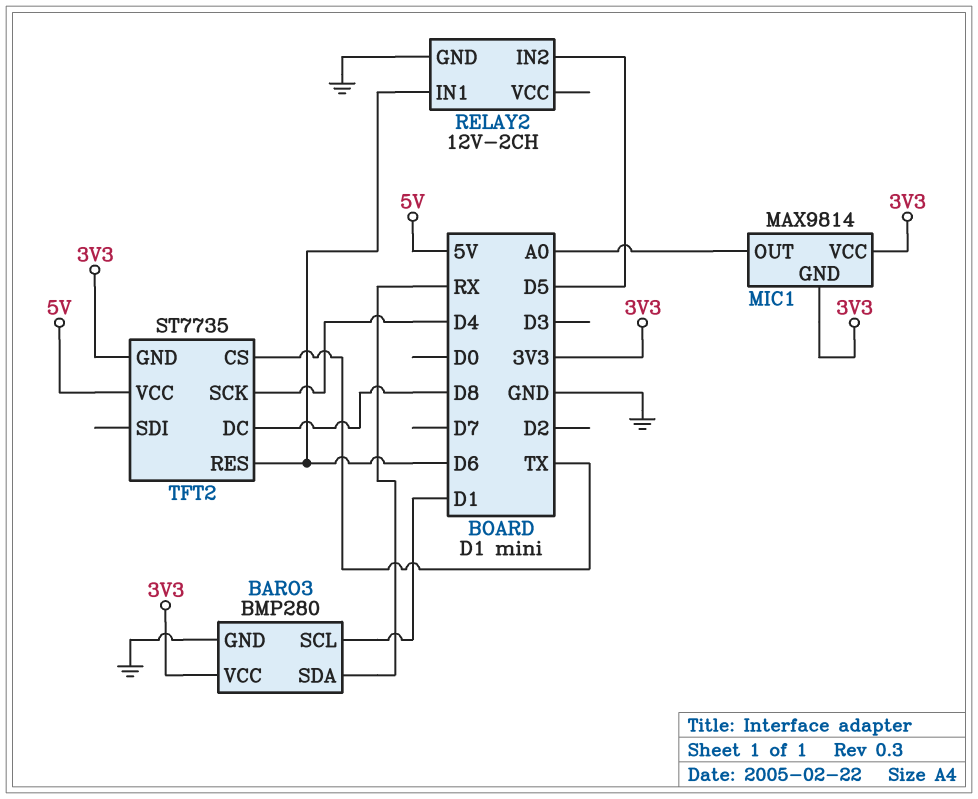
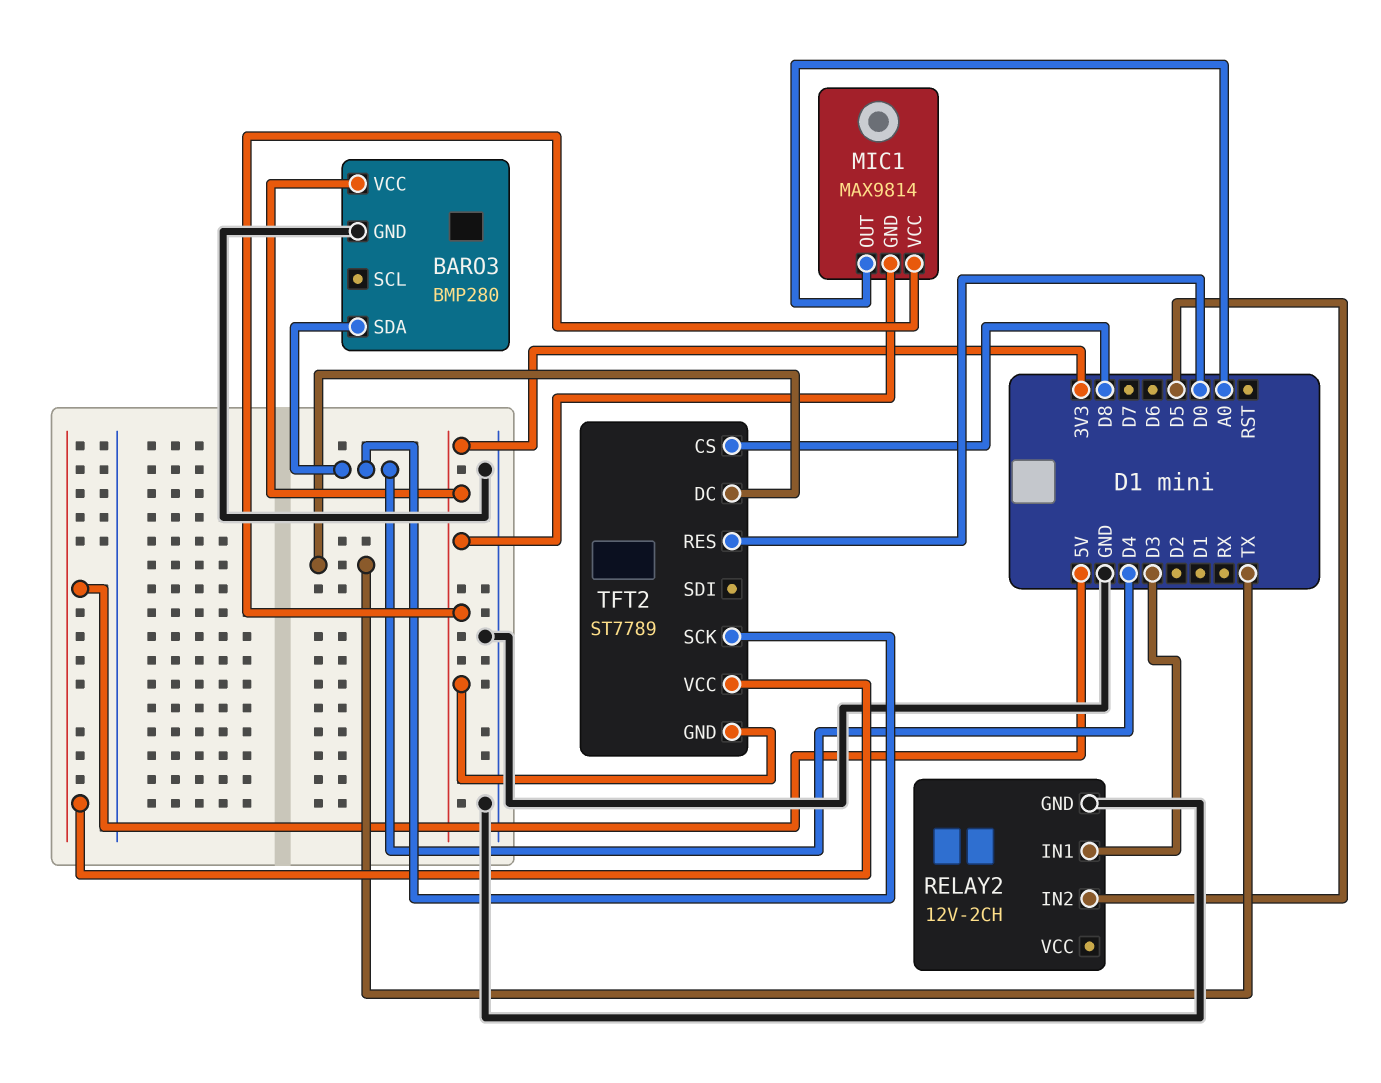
BARO3 pin SCL: D1 -> none
BARO3 pin SDA: RX -> D4
RELAY2 pin IN1: D6 -> D3
TFT2: ST7735 -> ST7789
TFT2 pin CS: TX -> D8
TFT2 pin DC: D8 -> TX
TFT2 pin RES: D6 -> D0

